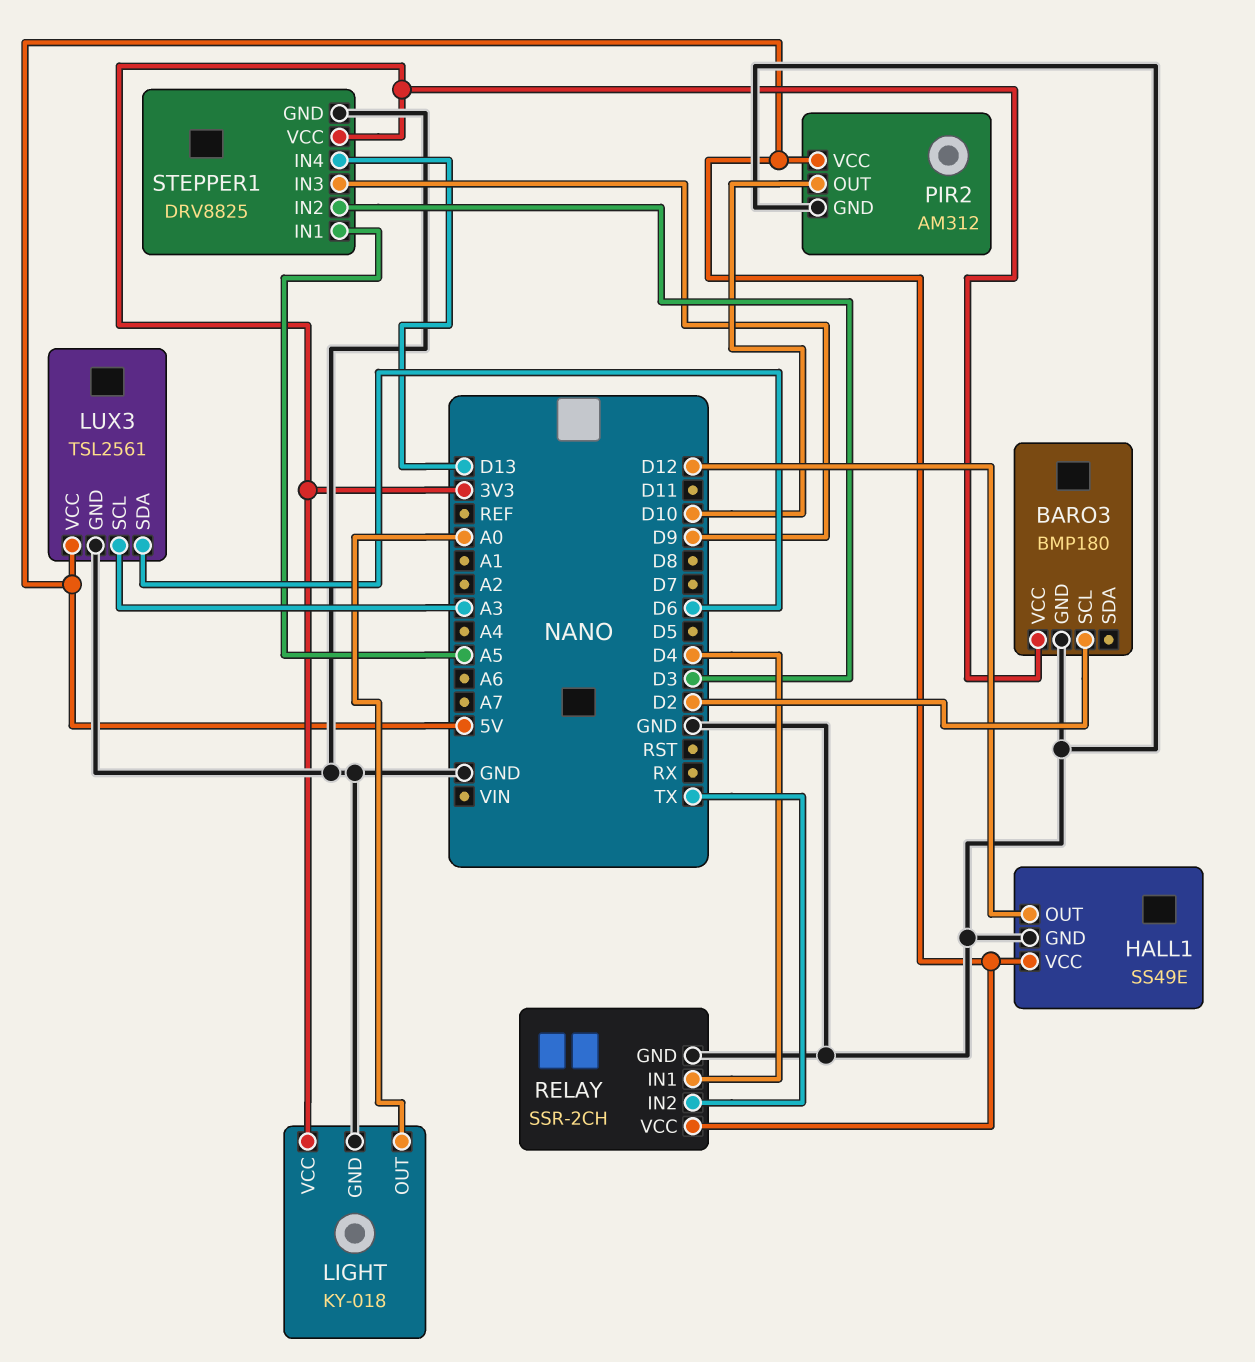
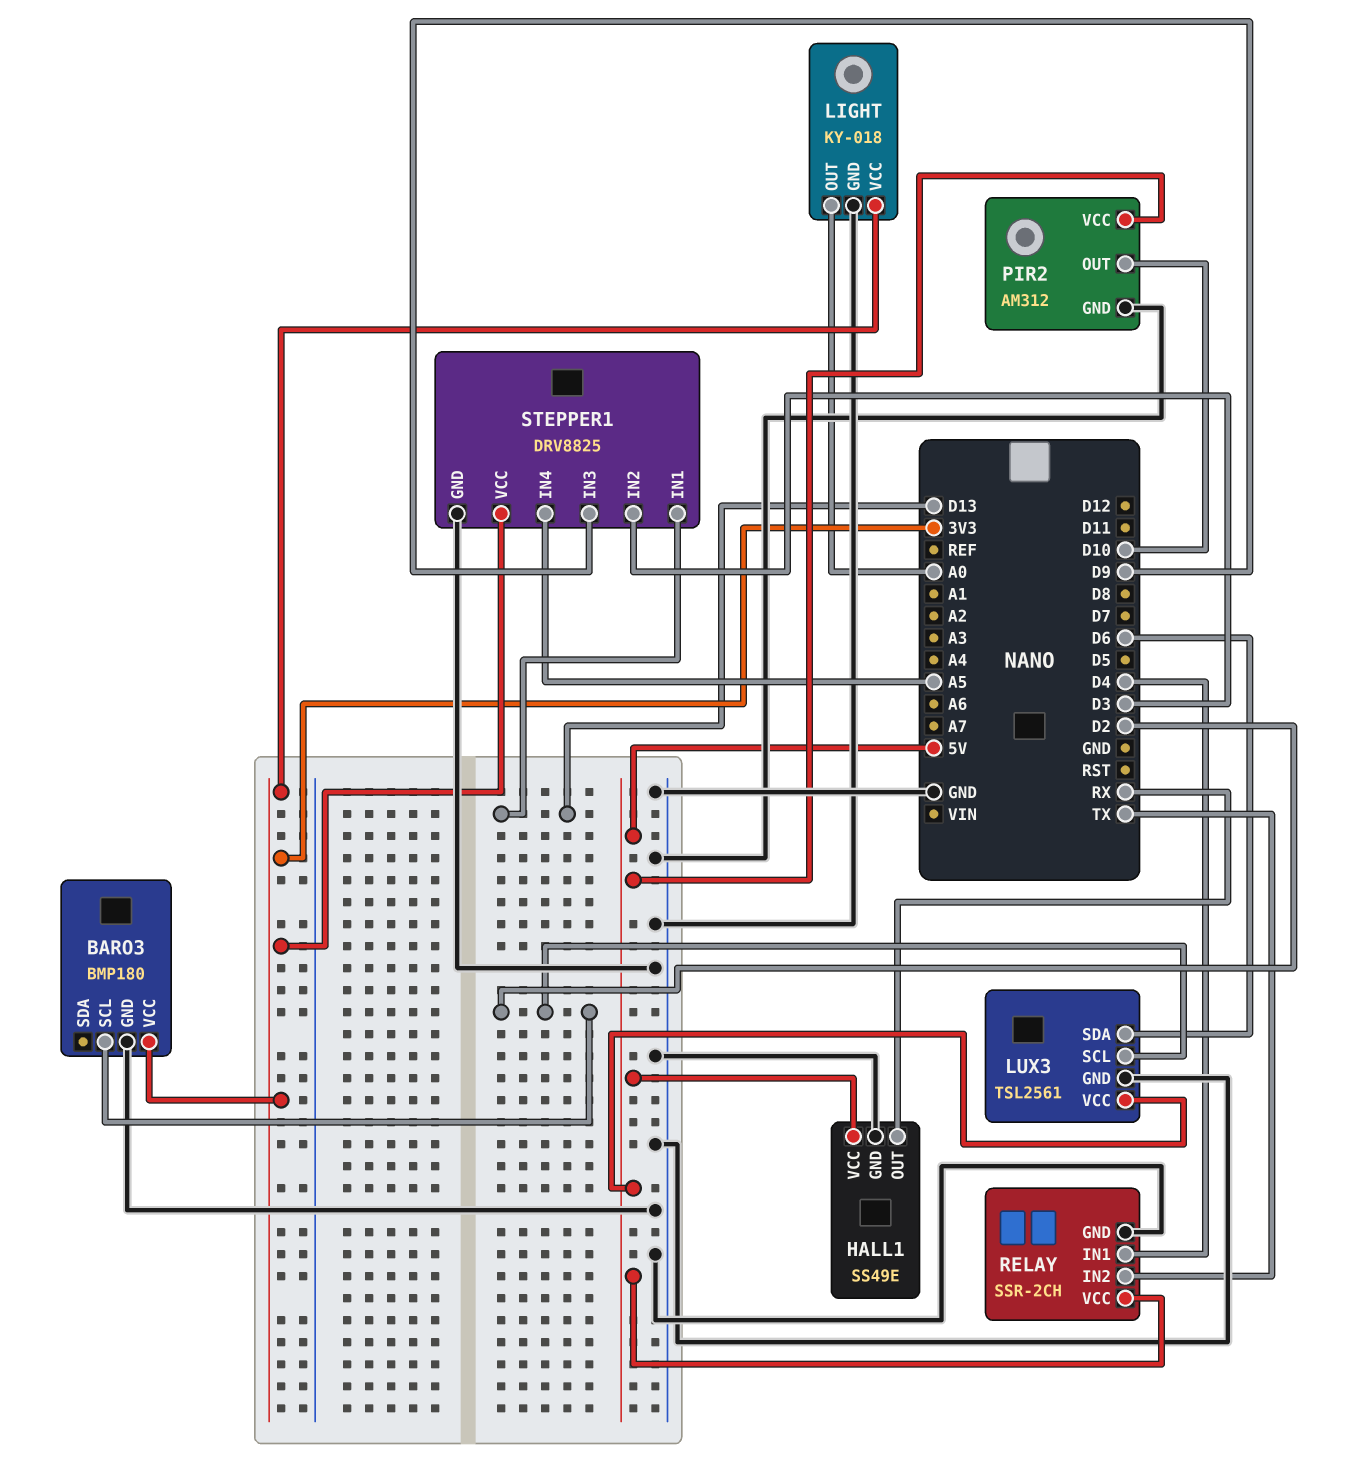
HALL1 pin OUT: D12 -> RX
LUX3 pin SCL: A3 -> D2
STEPPER1 pin IN1: A5 -> D13
STEPPER1 pin IN4: D13 -> A5

